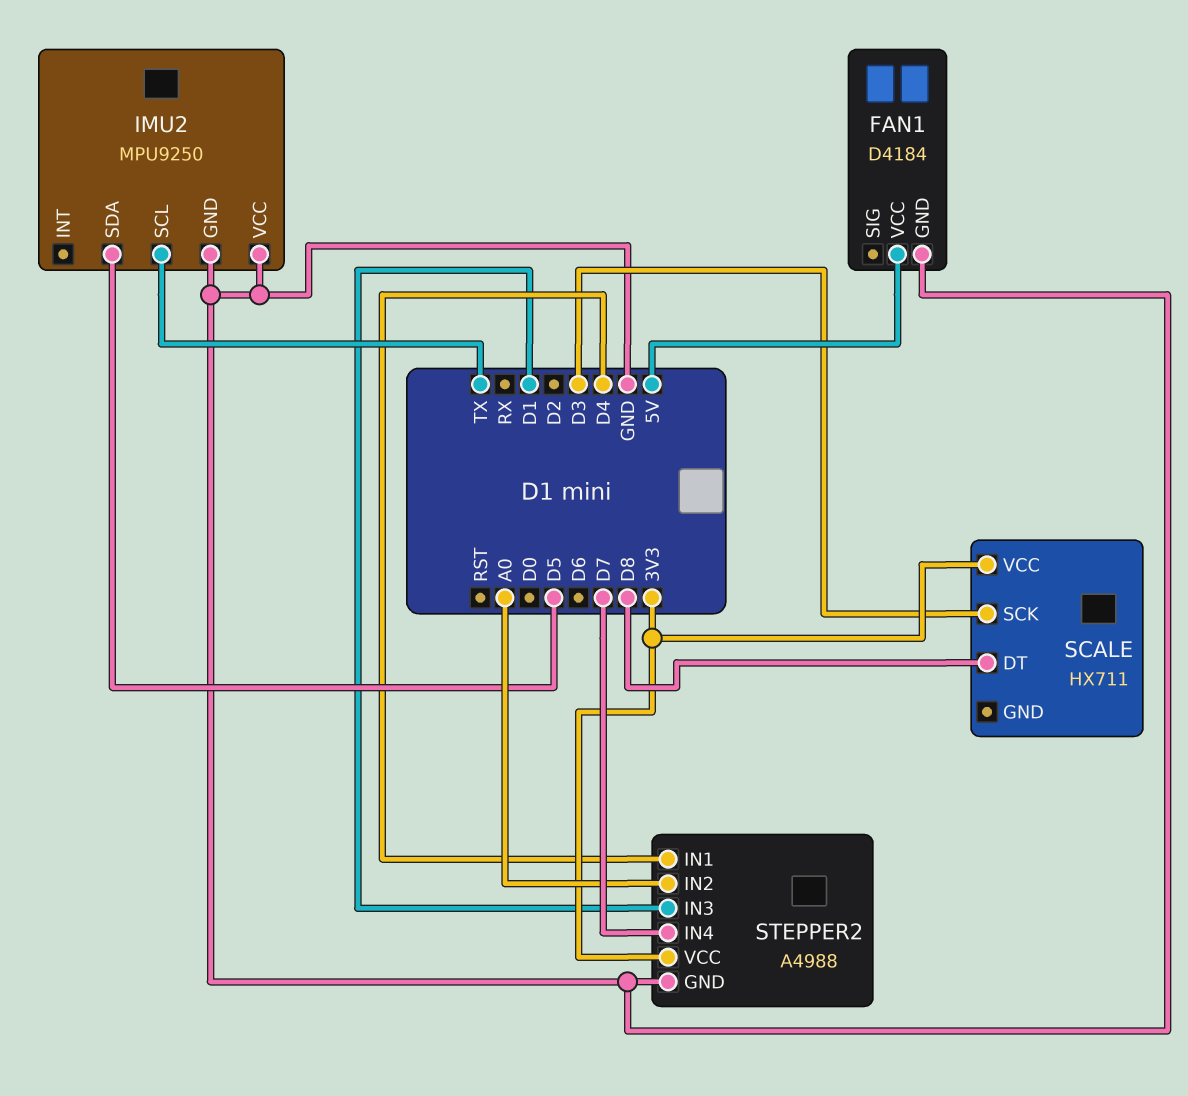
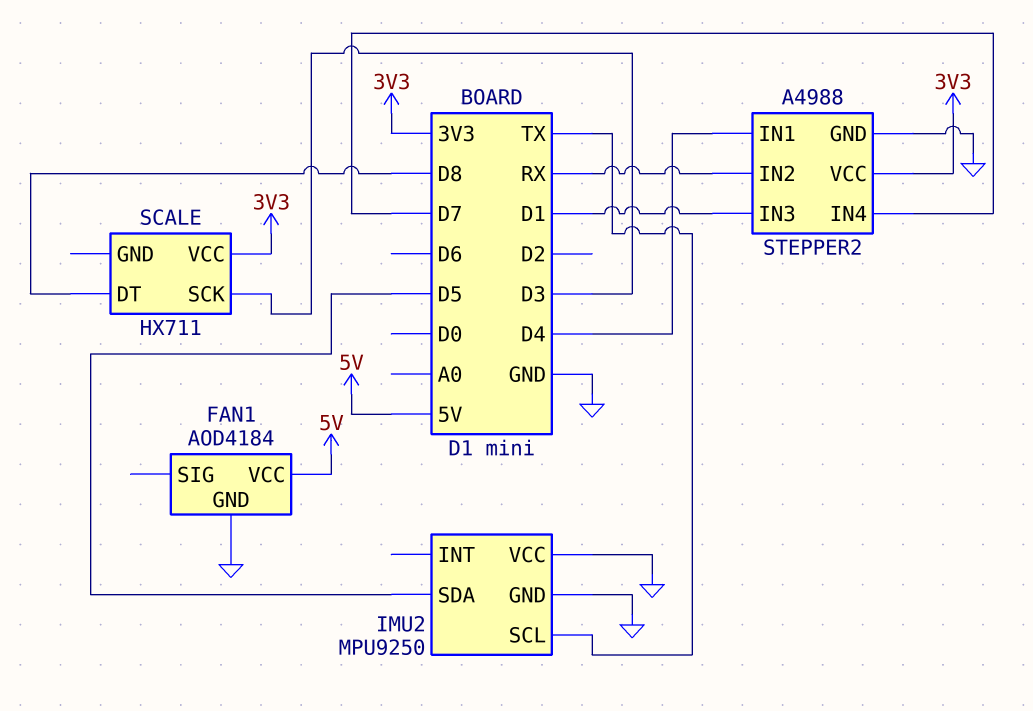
FAN1: D4184 -> AOD4184
STEPPER2 pin IN2: A0 -> RX

